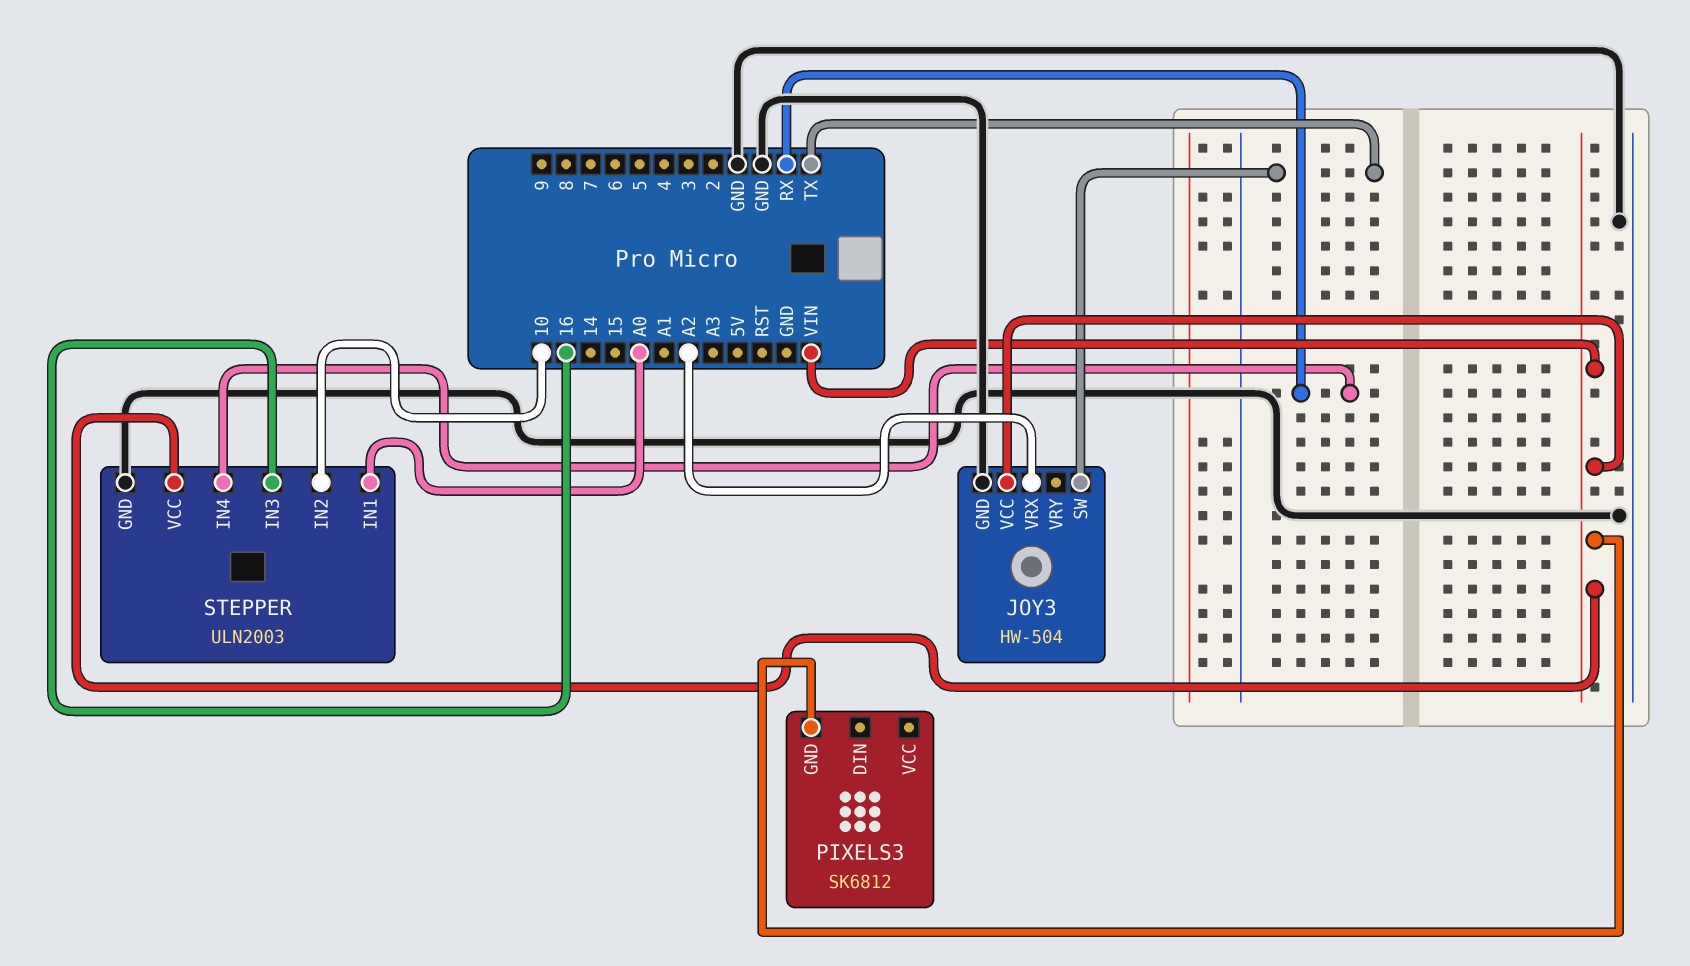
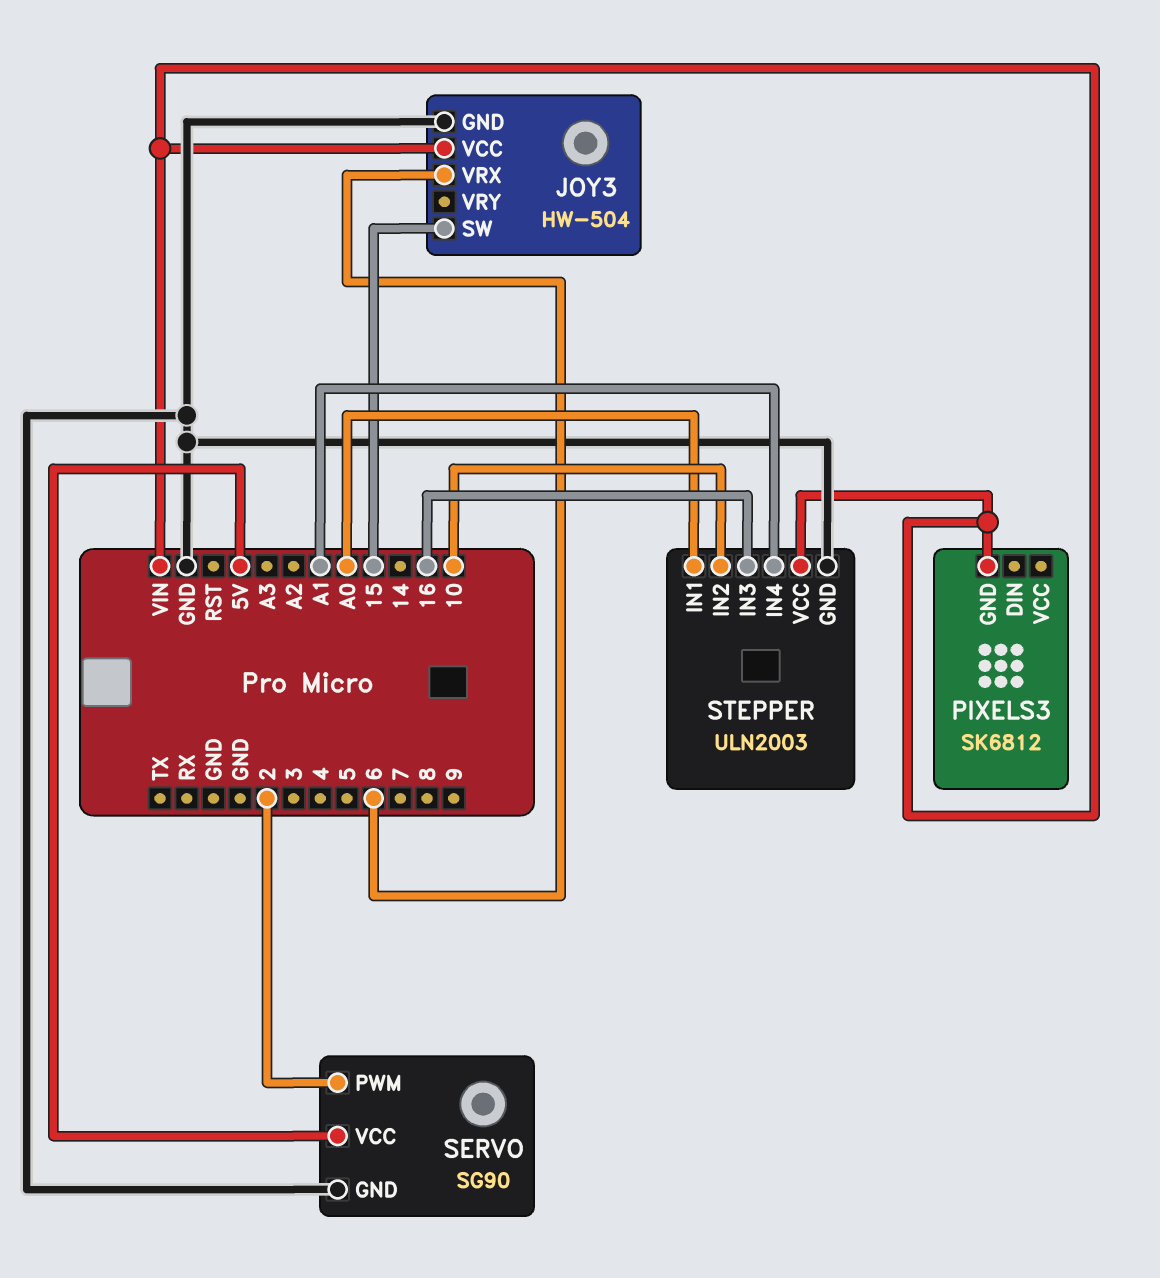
JOY3 pin SW: TX -> 15
JOY3 pin VRX: A2 -> 6
SERVO: none -> SG90
SERVO pin GND: none -> GND
SERVO pin PWM: none -> 2
SERVO pin VCC: none -> 5V
STEPPER pin IN4: RX -> A1

